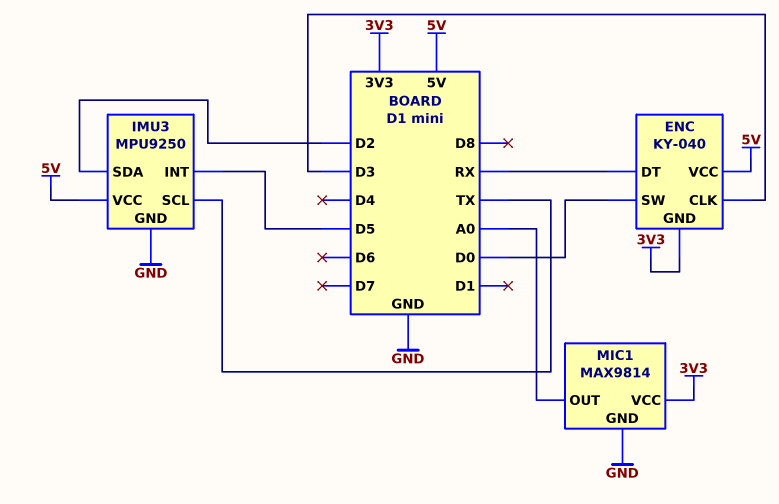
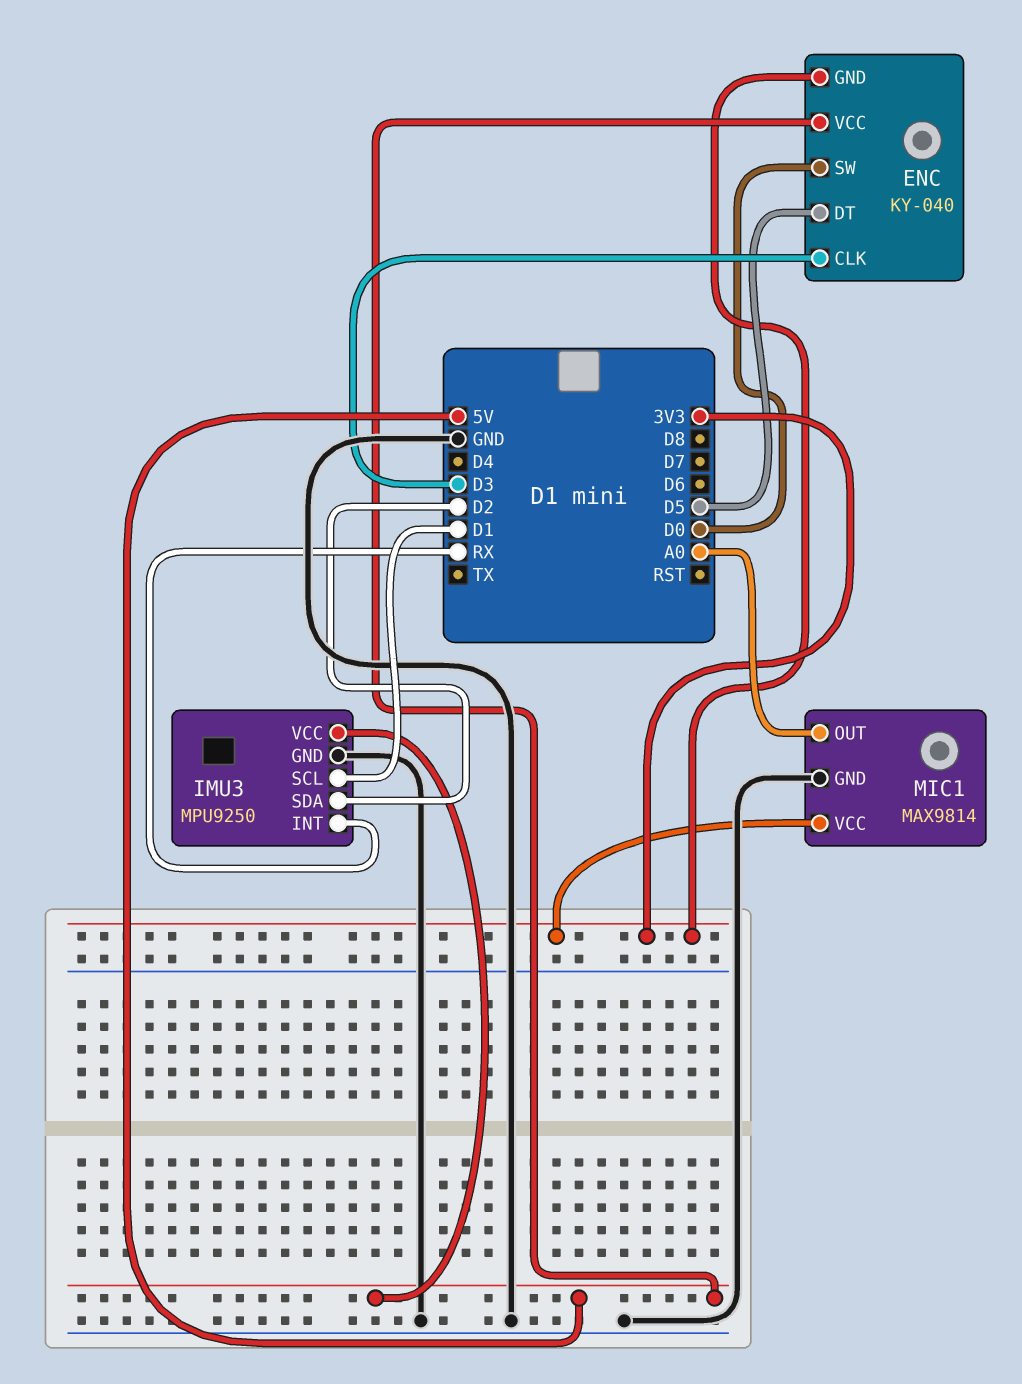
ENC pin DT: RX -> D5
IMU3 pin INT: D5 -> RX
IMU3 pin SCL: TX -> D1

